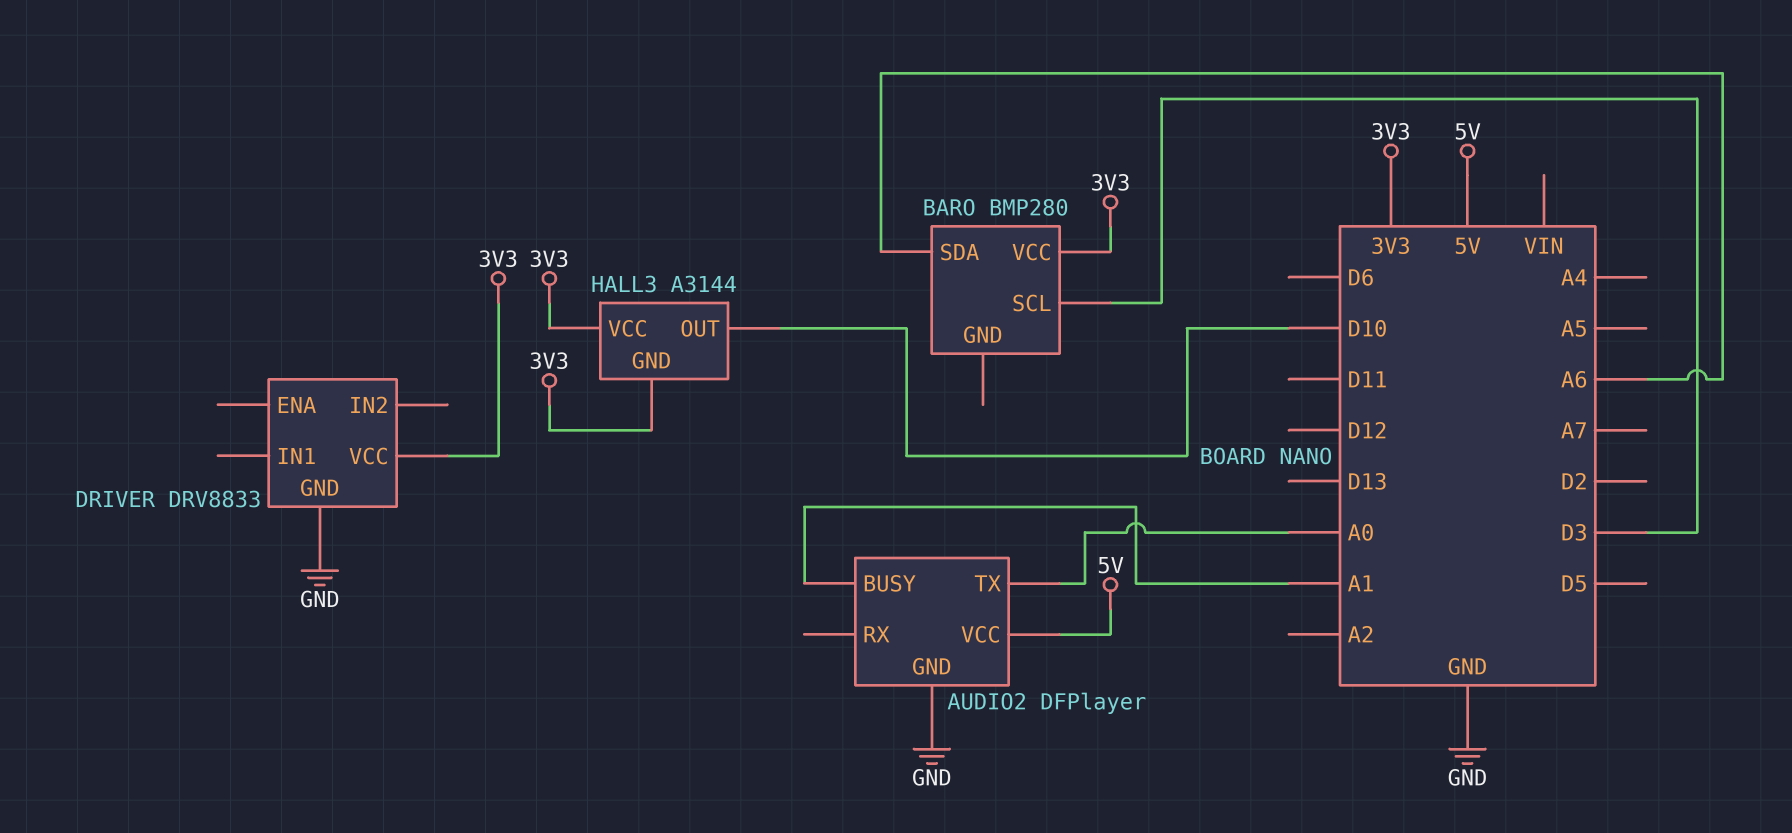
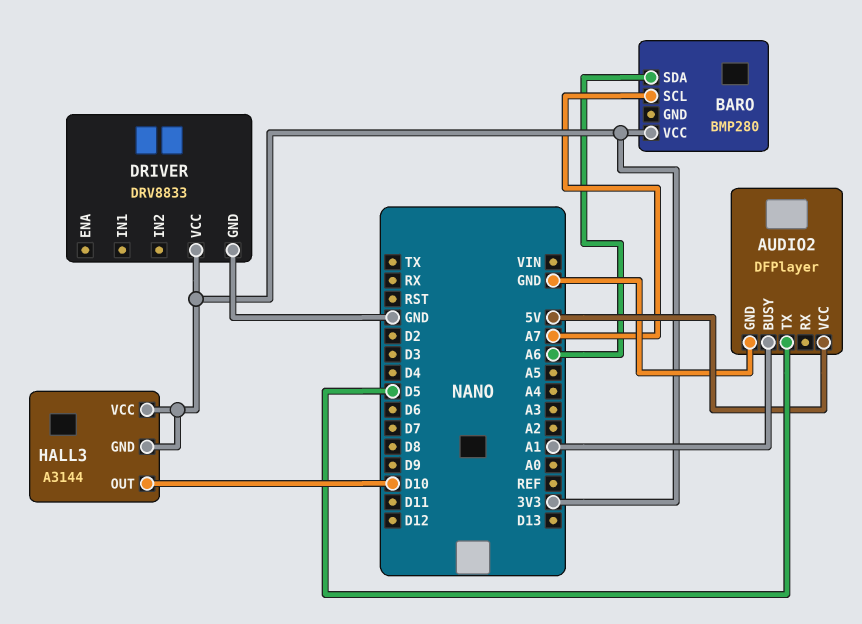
AUDIO2 pin TX: A0 -> D5
BARO pin SCL: D3 -> A7

